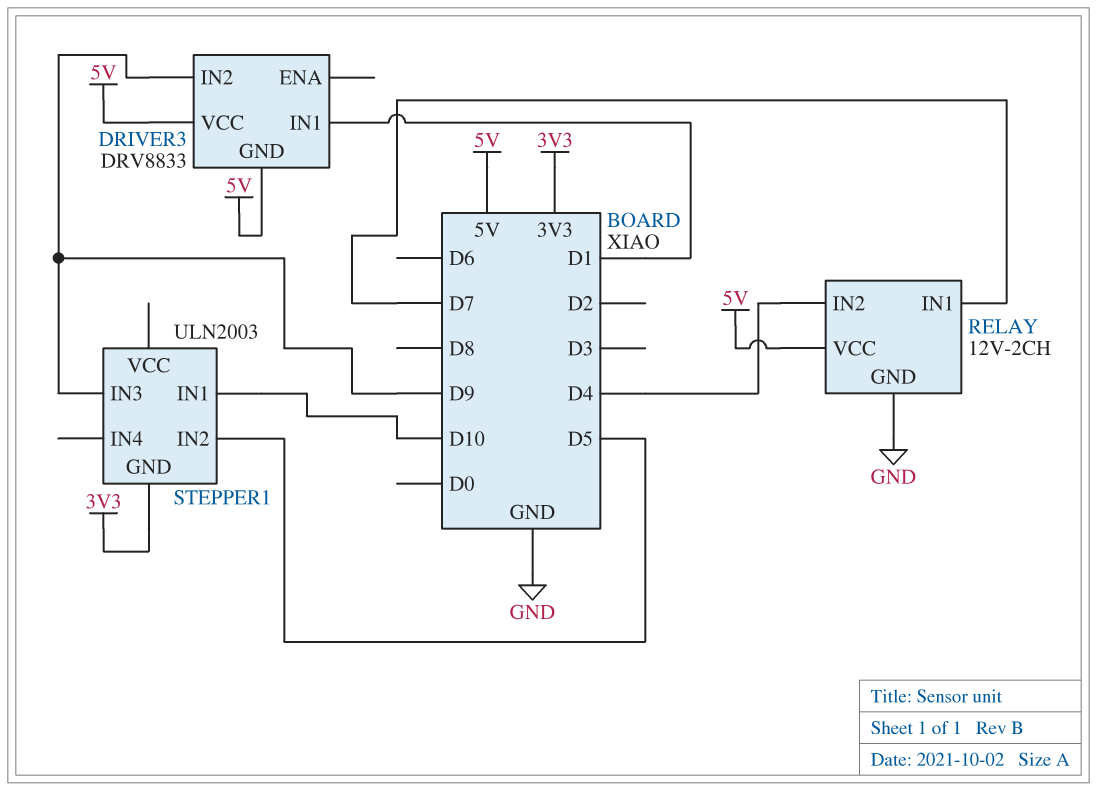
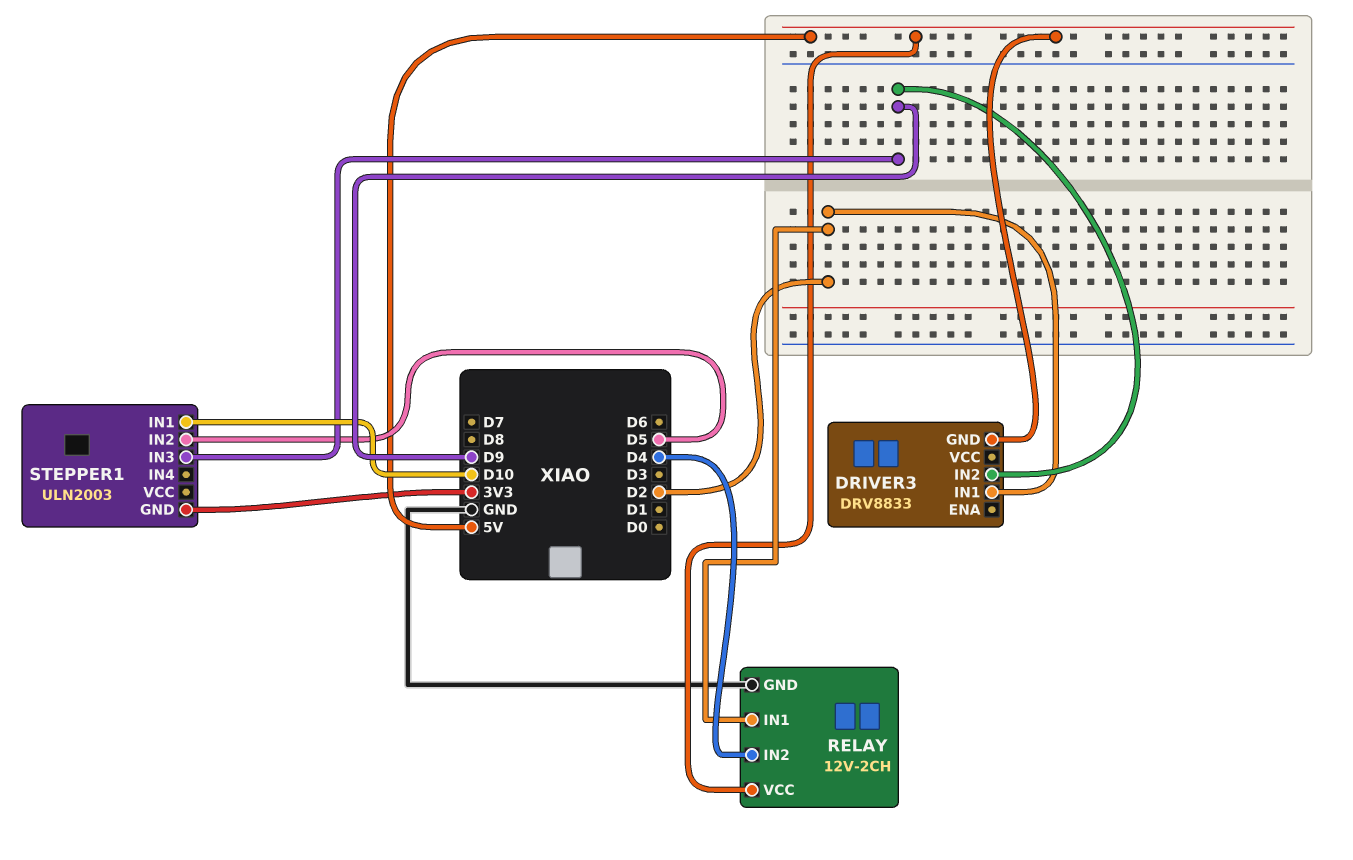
DRIVER3 pin IN1: D1 -> D2
DRIVER3 pin VCC: 5V -> none
RELAY pin IN1: D7 -> D2

